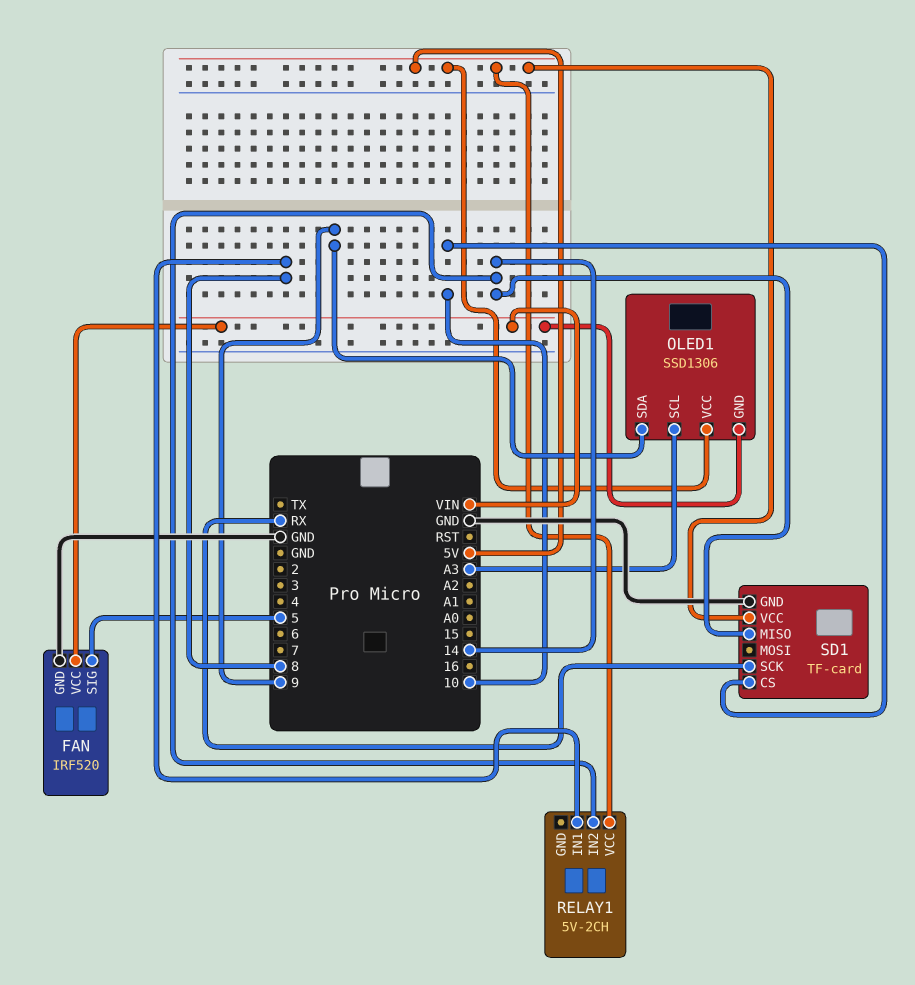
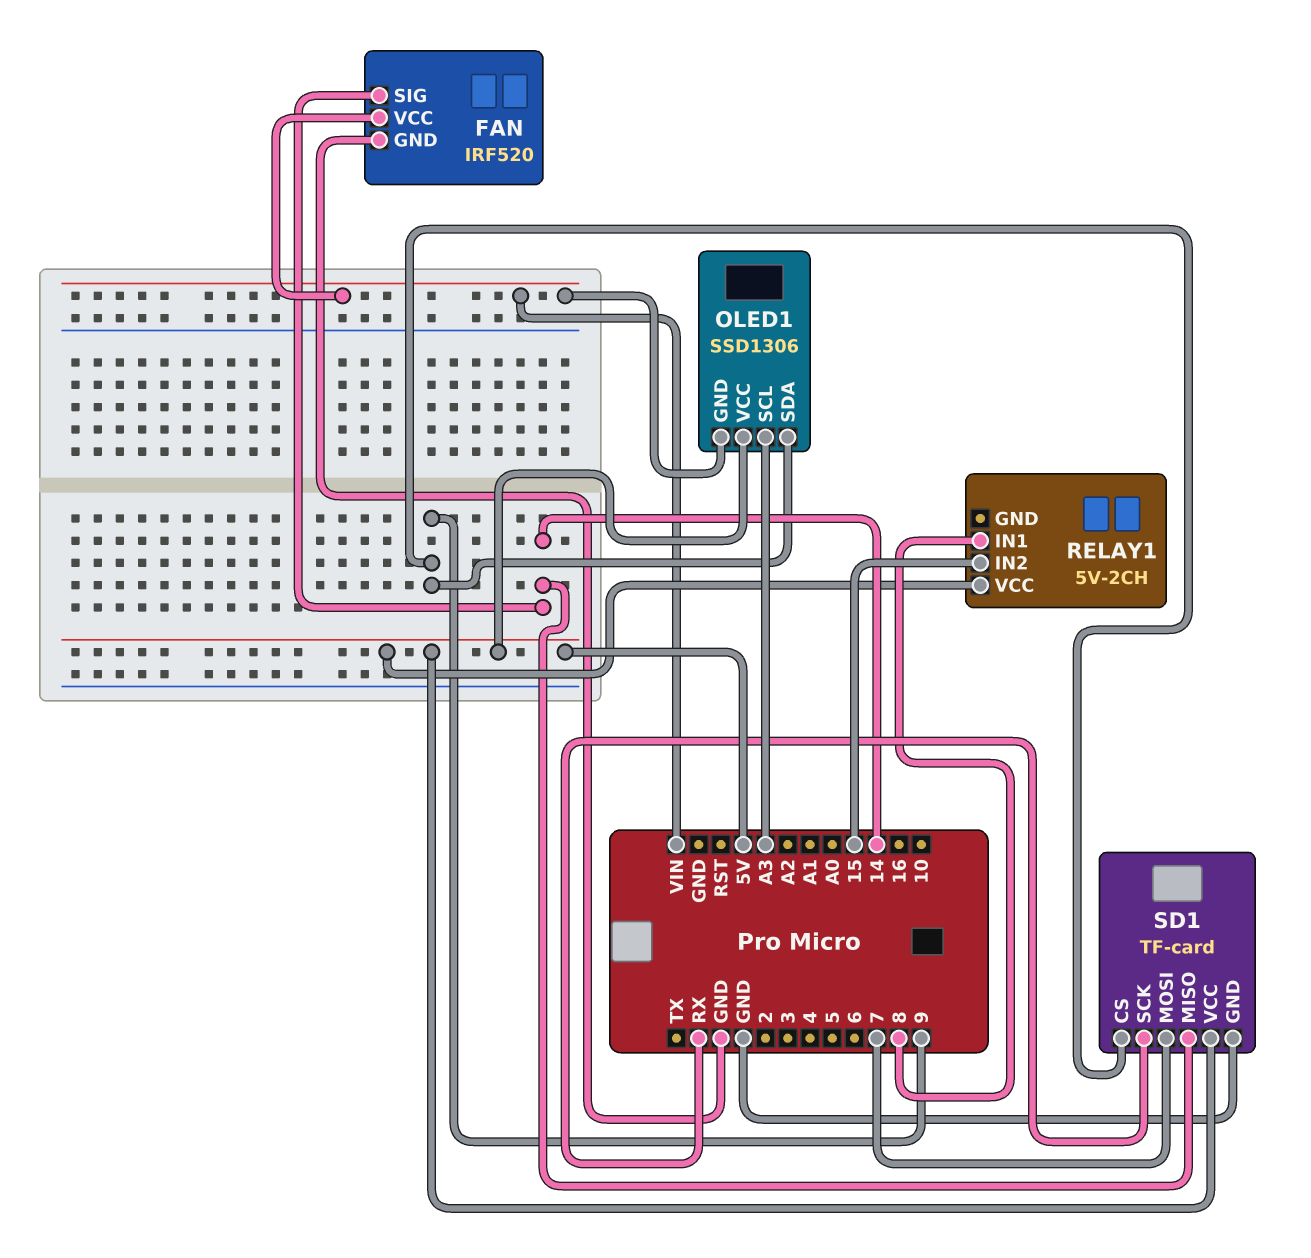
FAN pin SIG: 5 -> 14
RELAY1 pin IN2: 14 -> 15
SD1 pin CS: 10 -> 9
SD1 pin MOSI: none -> 7

